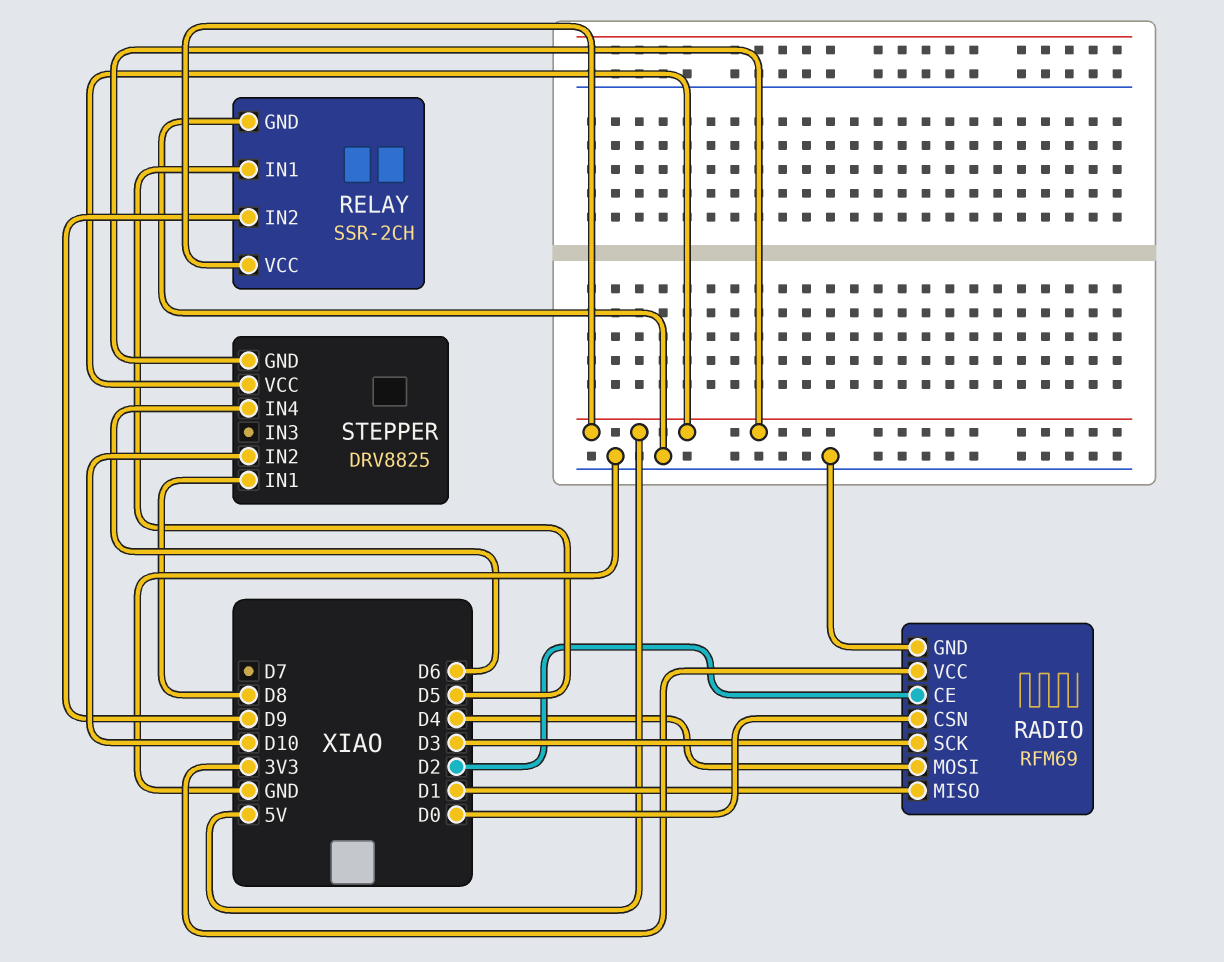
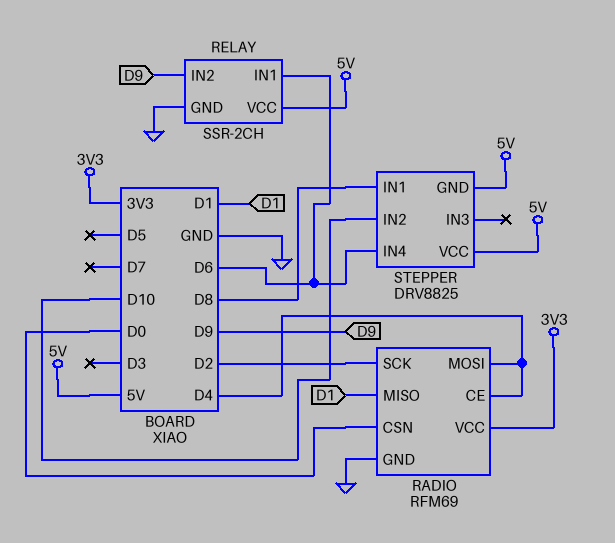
RADIO pin CE: D2 -> D4
RADIO pin SCK: D3 -> D2
RELAY pin IN1: D5 -> D6

